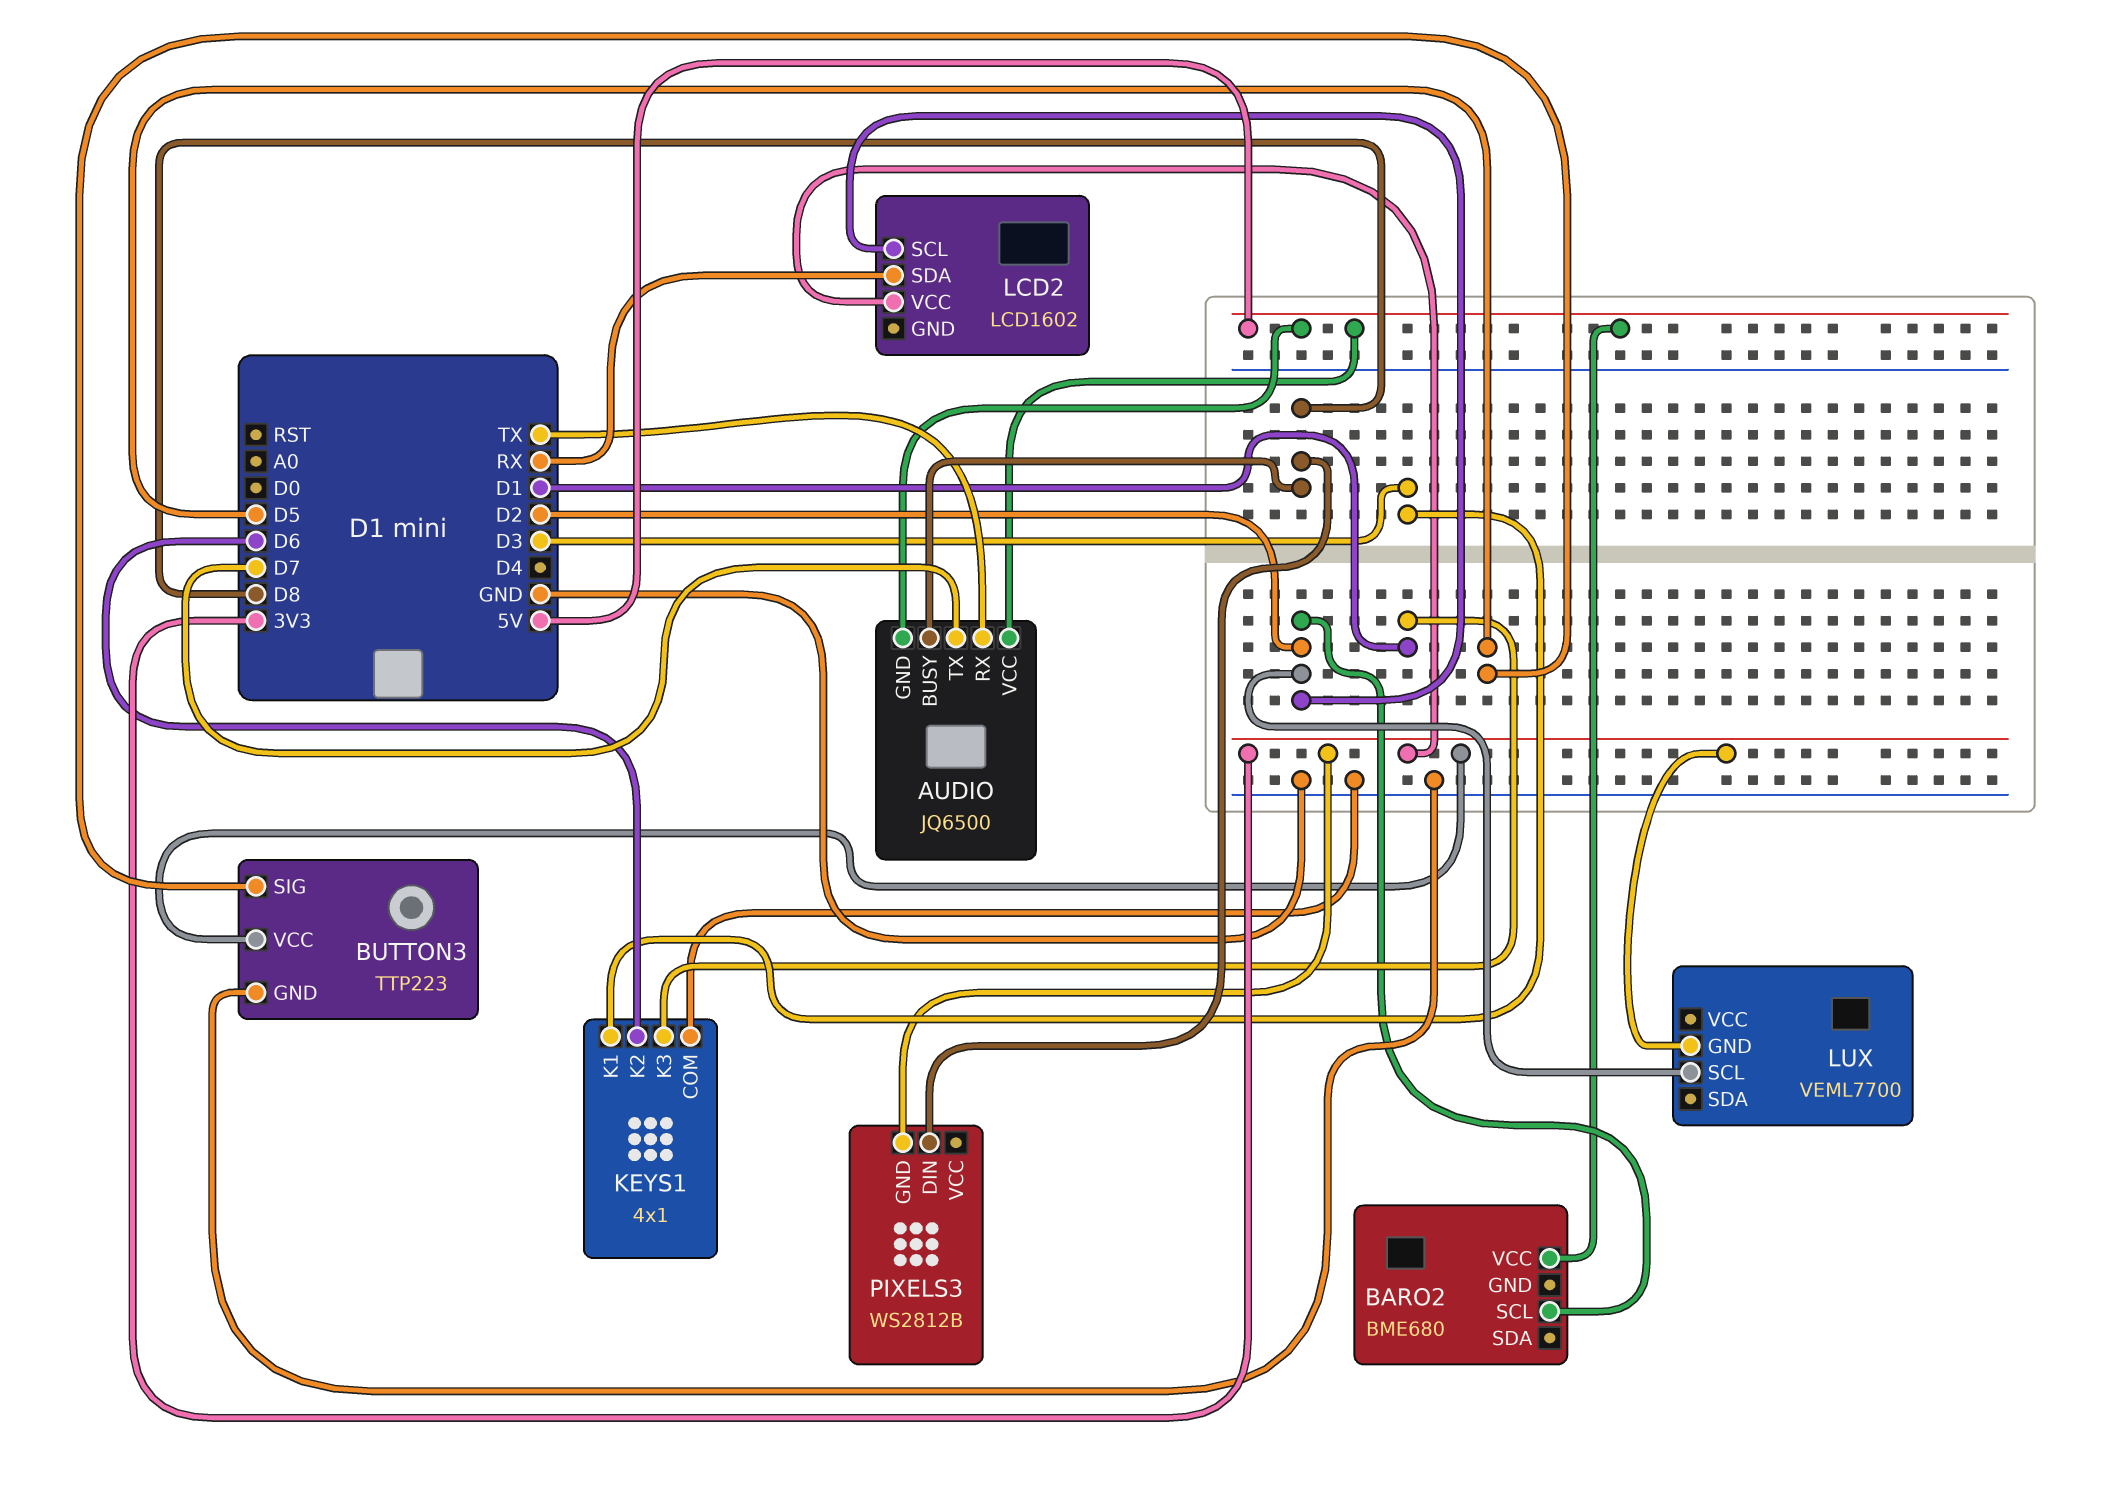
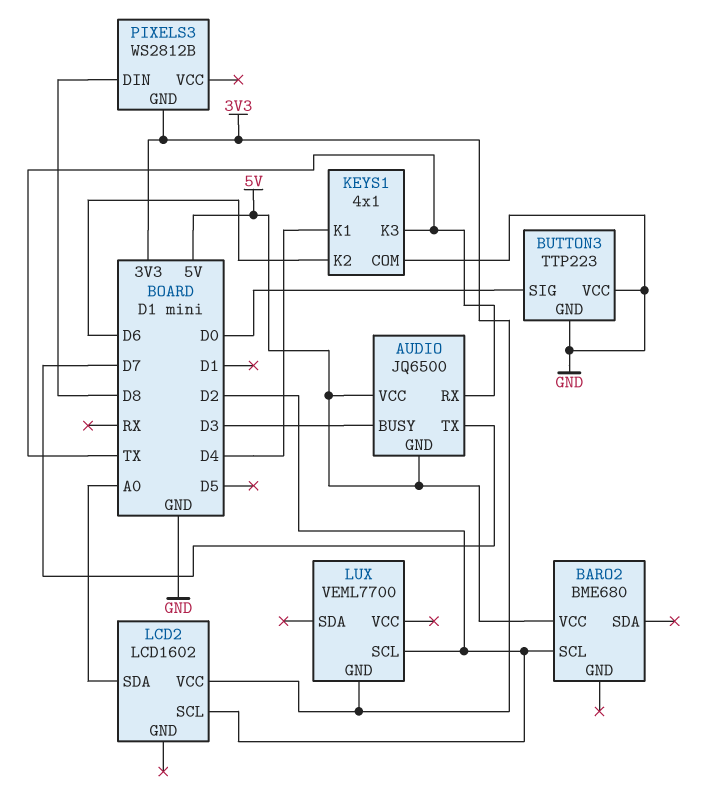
AUDIO pin BUSY: D8 -> D3
BUTTON3 pin SIG: D5 -> D0
BUTTON3 pin VCC: 3V3 -> GND
KEYS1 pin K1: D3 -> D4
KEYS1 pin K3: D1 -> TX
LCD2 pin SDA: RX -> A0

